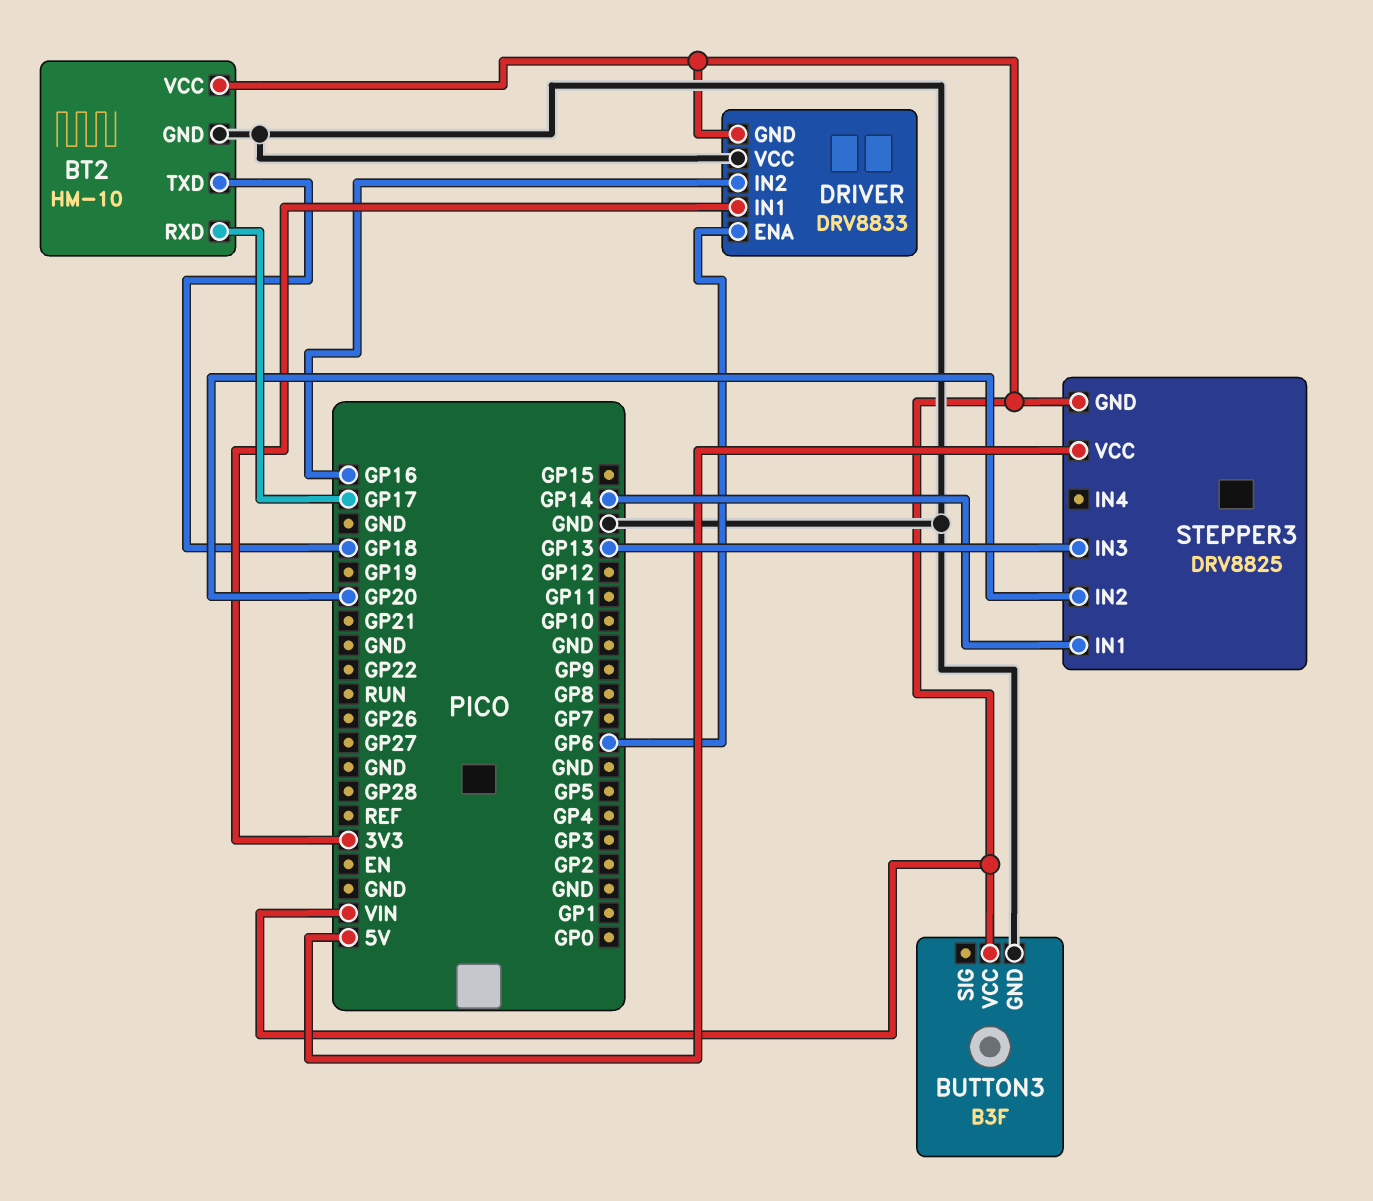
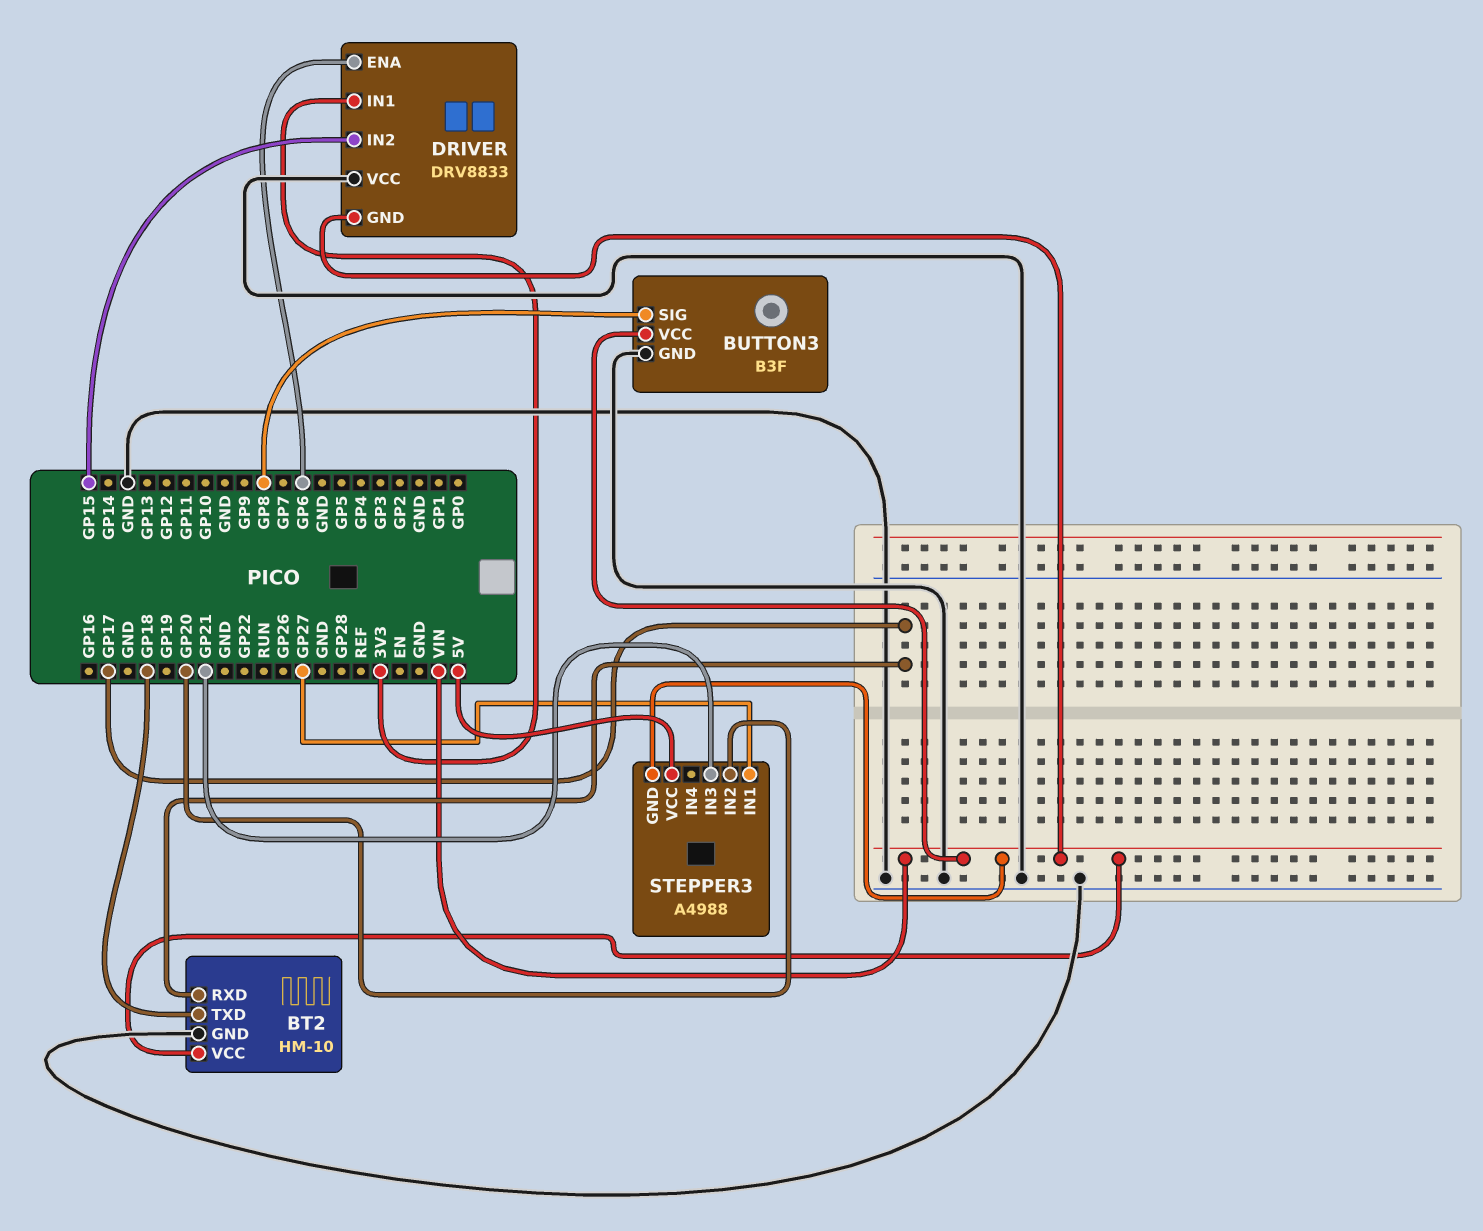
BUTTON3 pin SIG: none -> GP8
DRIVER pin IN2: GP16 -> GP15
STEPPER3: DRV8825 -> A4988
STEPPER3 pin IN1: GP14 -> GP27
STEPPER3 pin IN3: GP13 -> GP21

